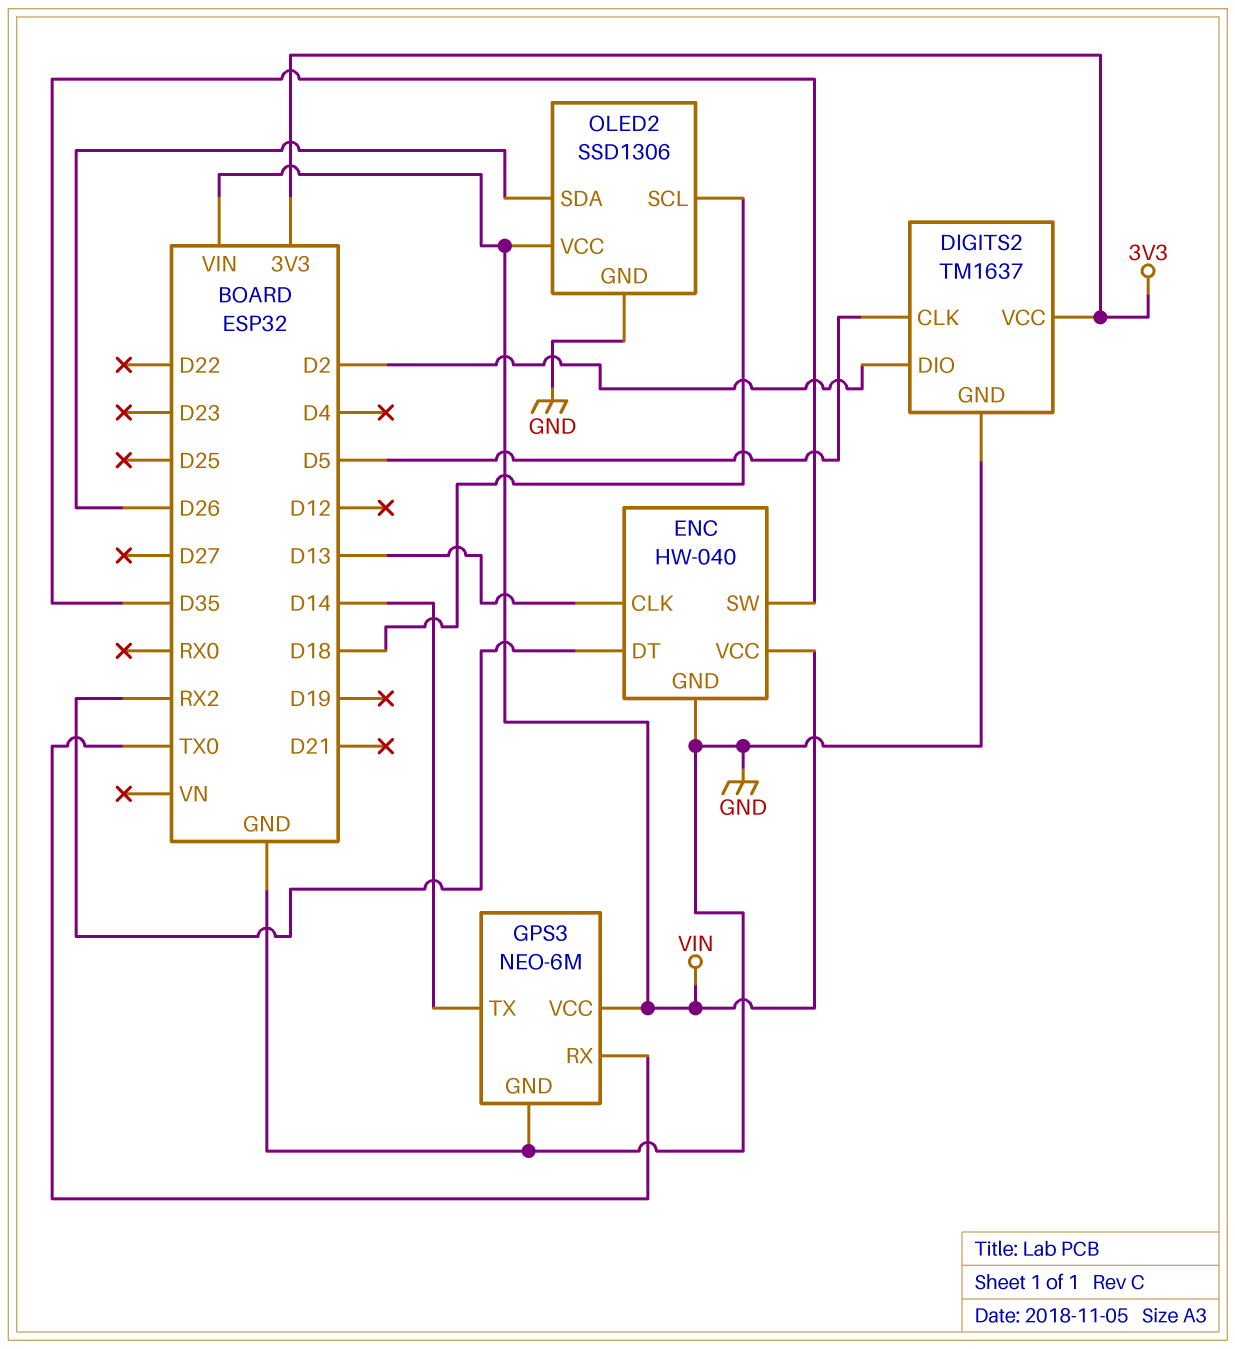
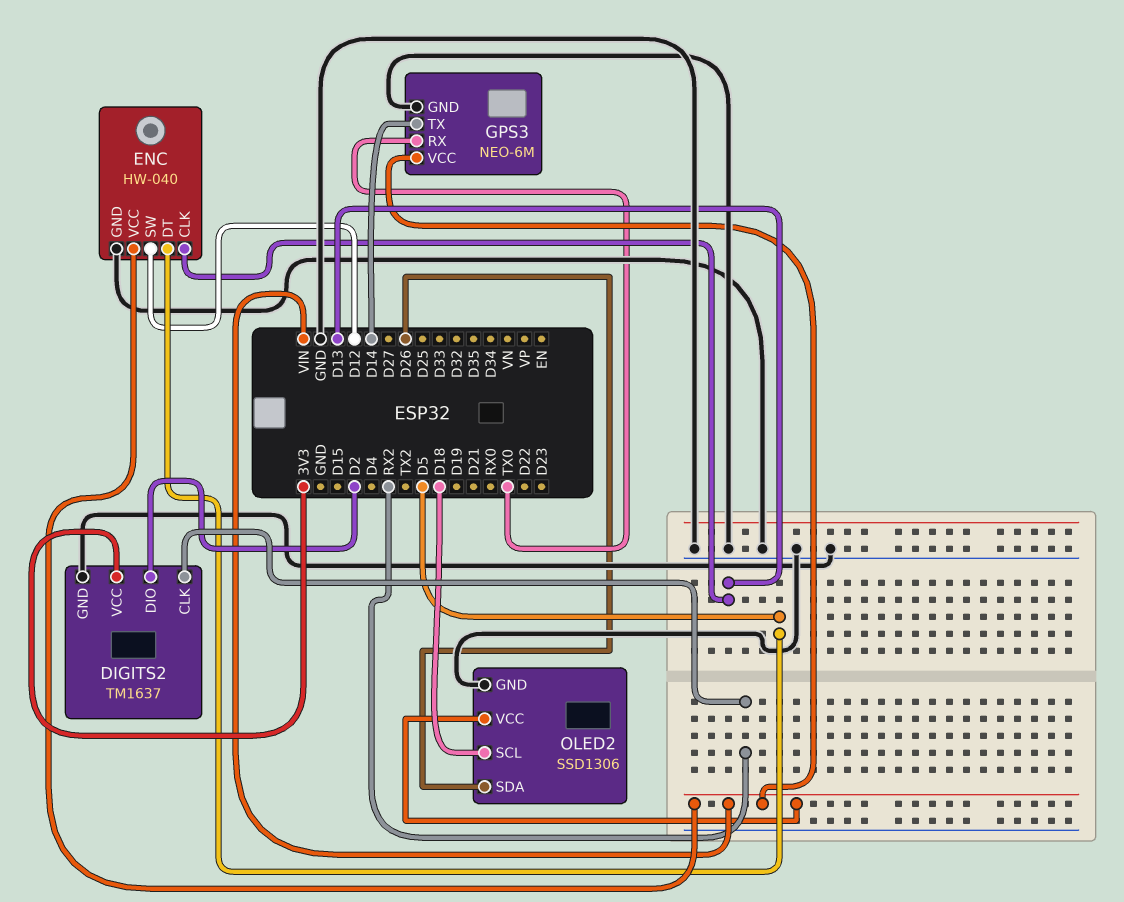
DIGITS2 pin CLK: D5 -> RX2
ENC pin DT: RX2 -> D5
ENC pin SW: D35 -> D12

